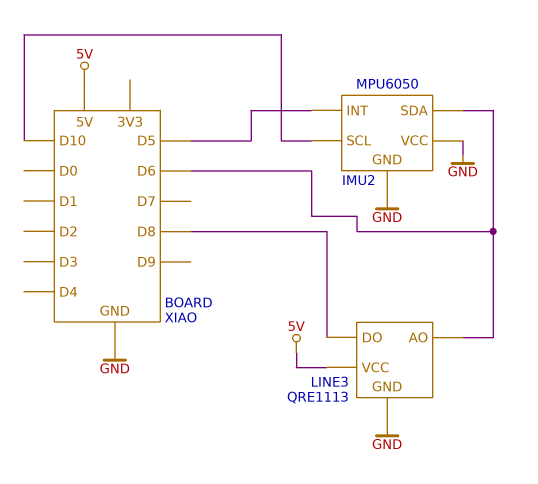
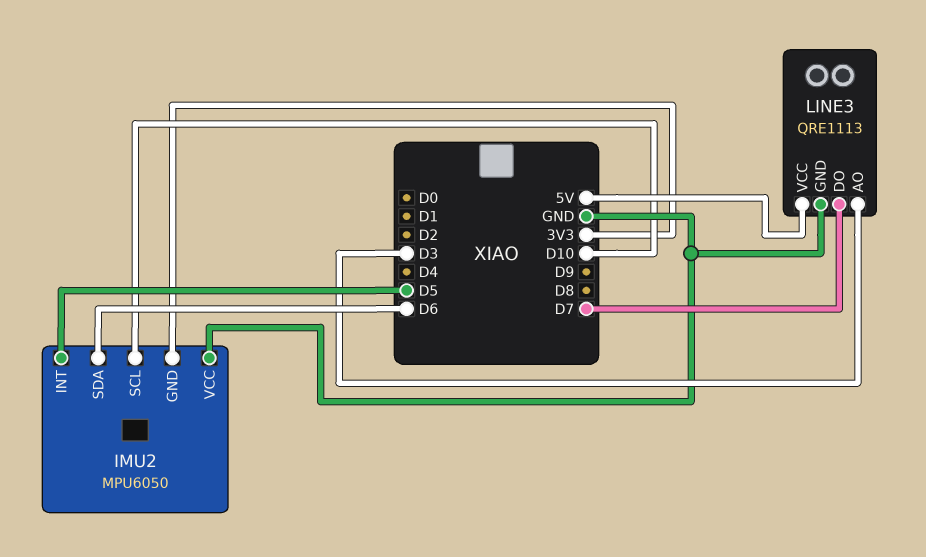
IMU2 pin GND: GND -> 3V3
LINE3 pin AO: D6 -> D3
LINE3 pin DO: D8 -> D7

